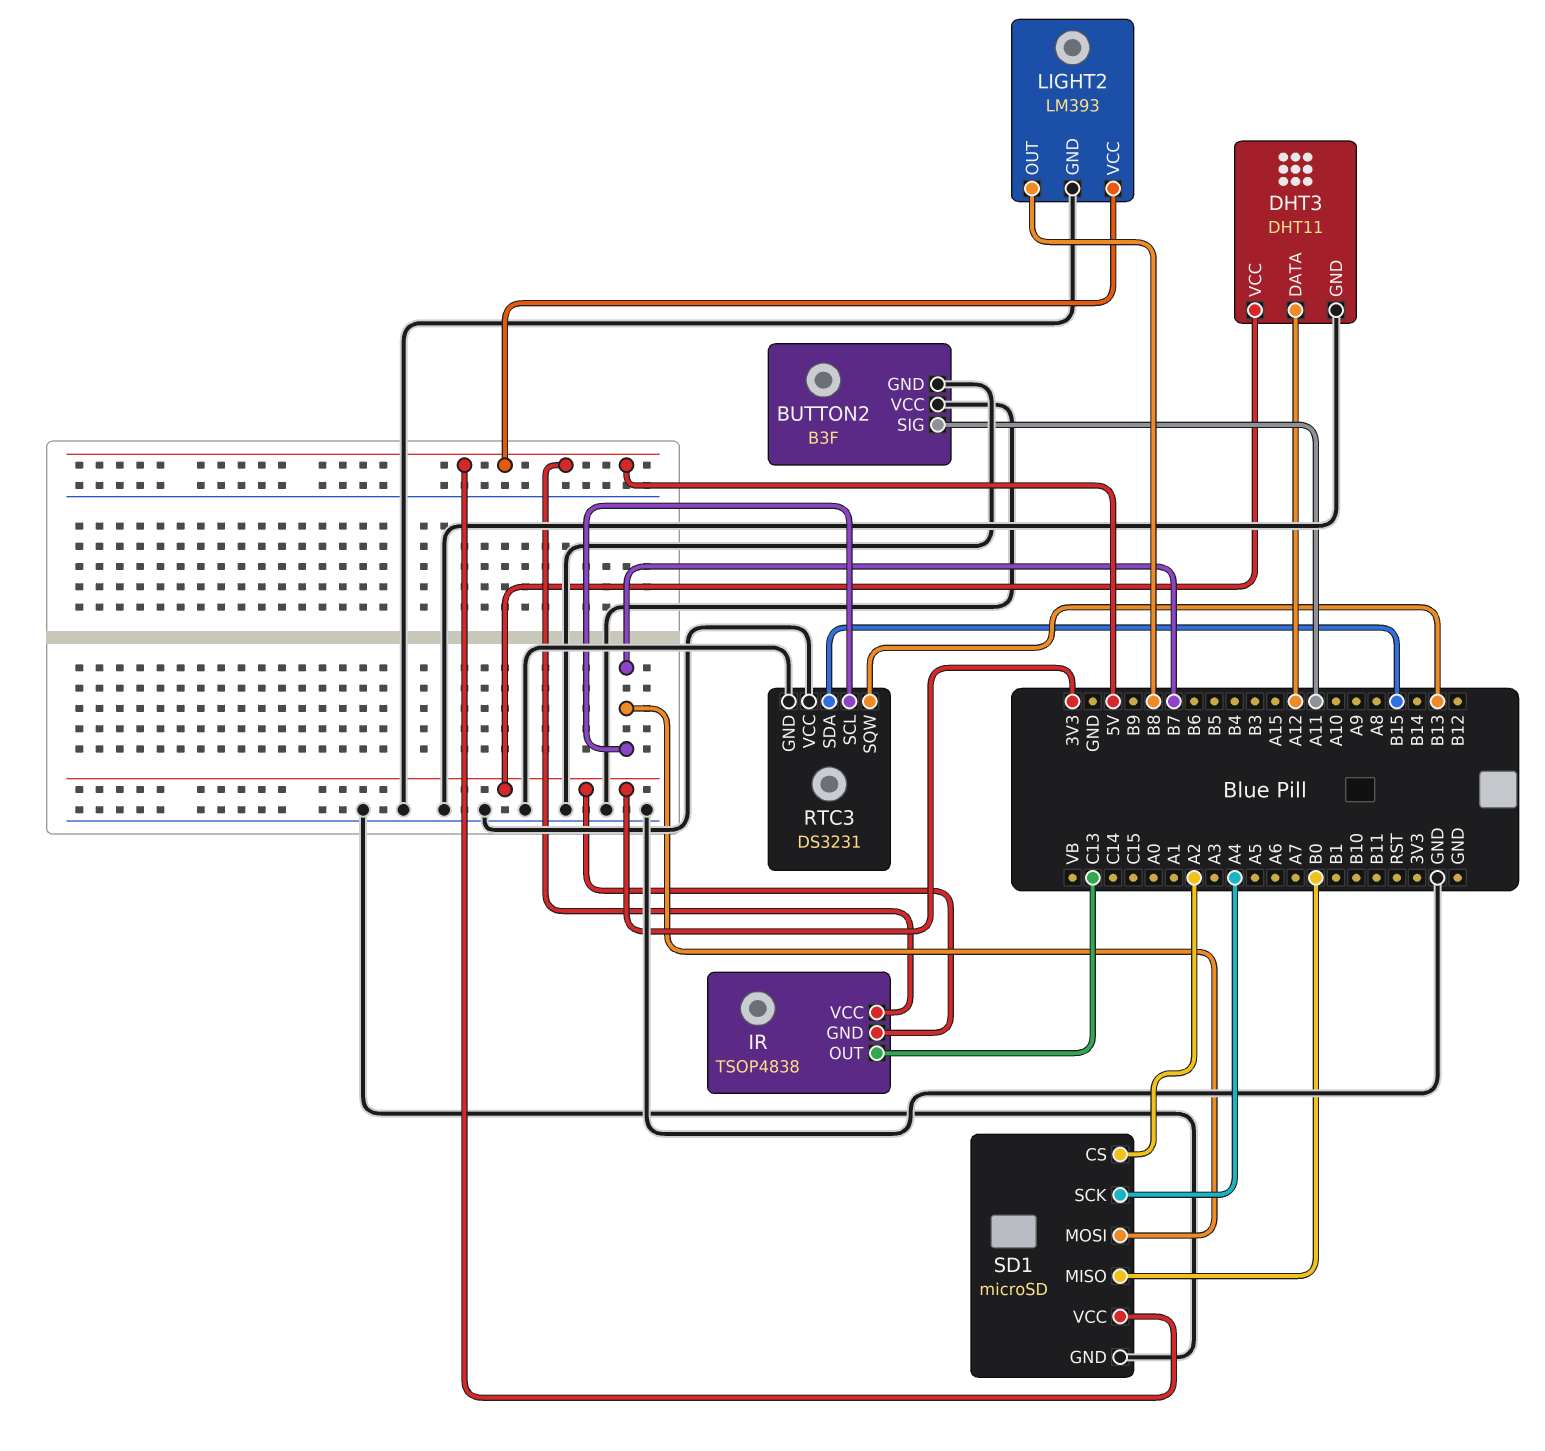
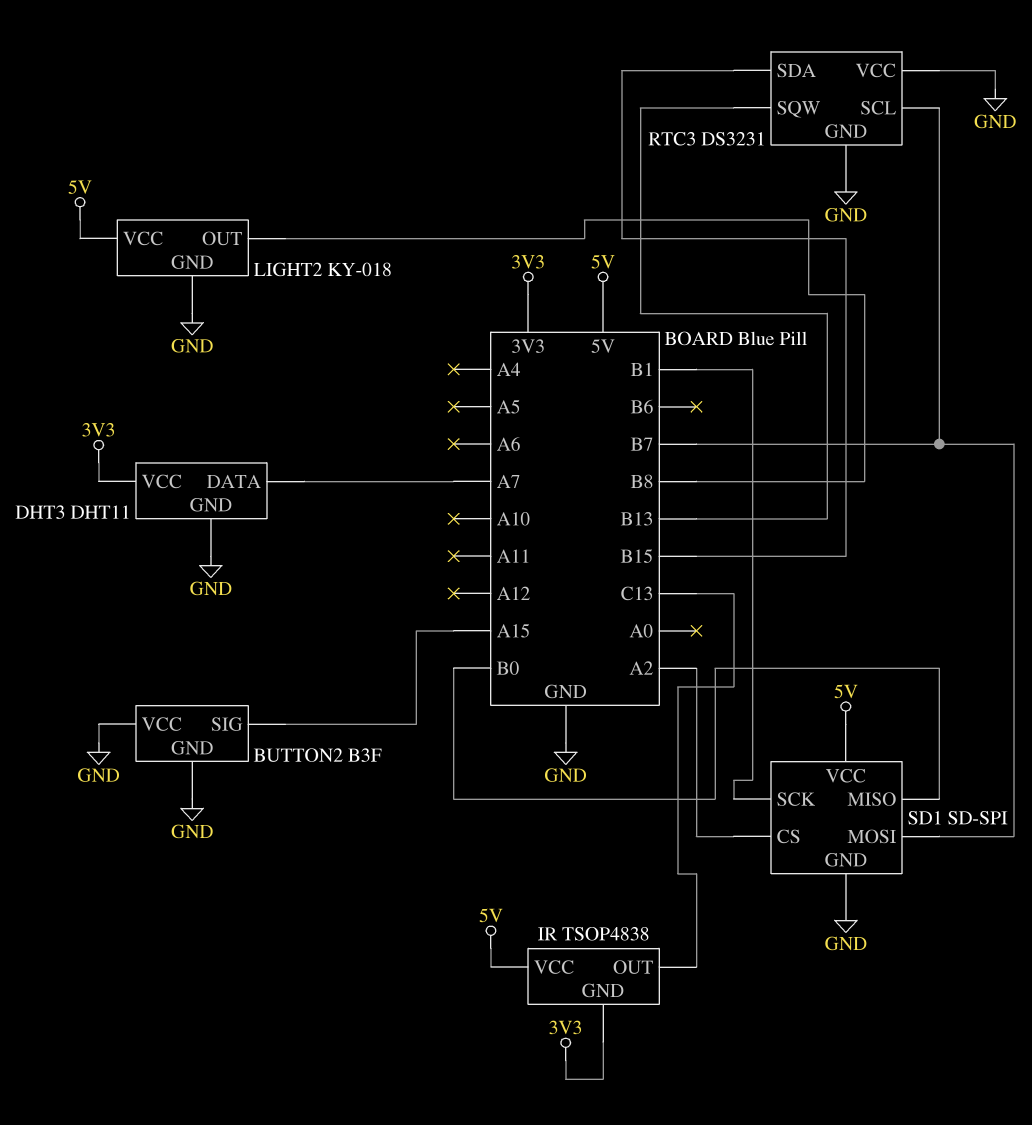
BUTTON2 pin SIG: A11 -> A15
DHT3 pin DATA: A12 -> A7
LIGHT2: LM393 -> KY-018
SD1: microSD -> SD-SPI
SD1 pin SCK: A4 -> B1

